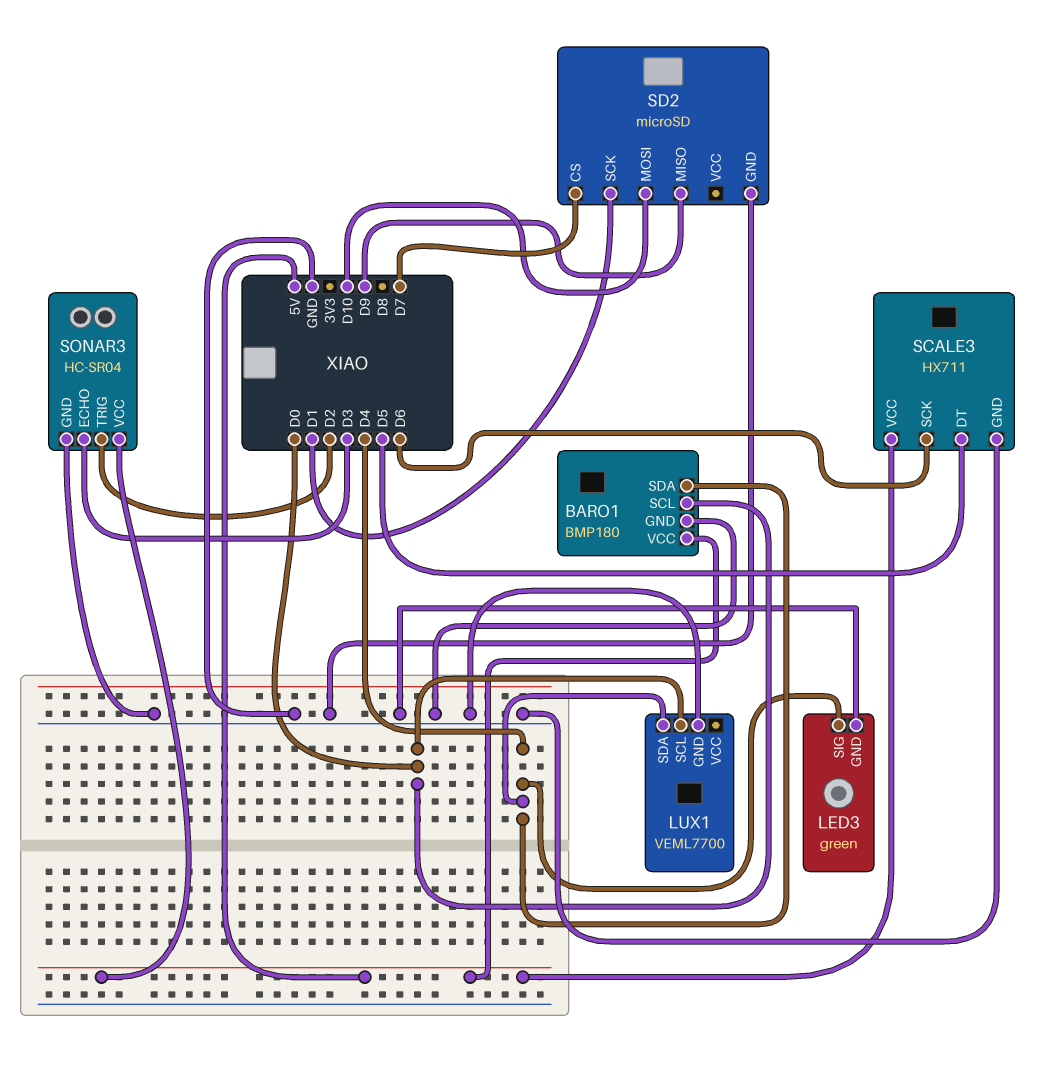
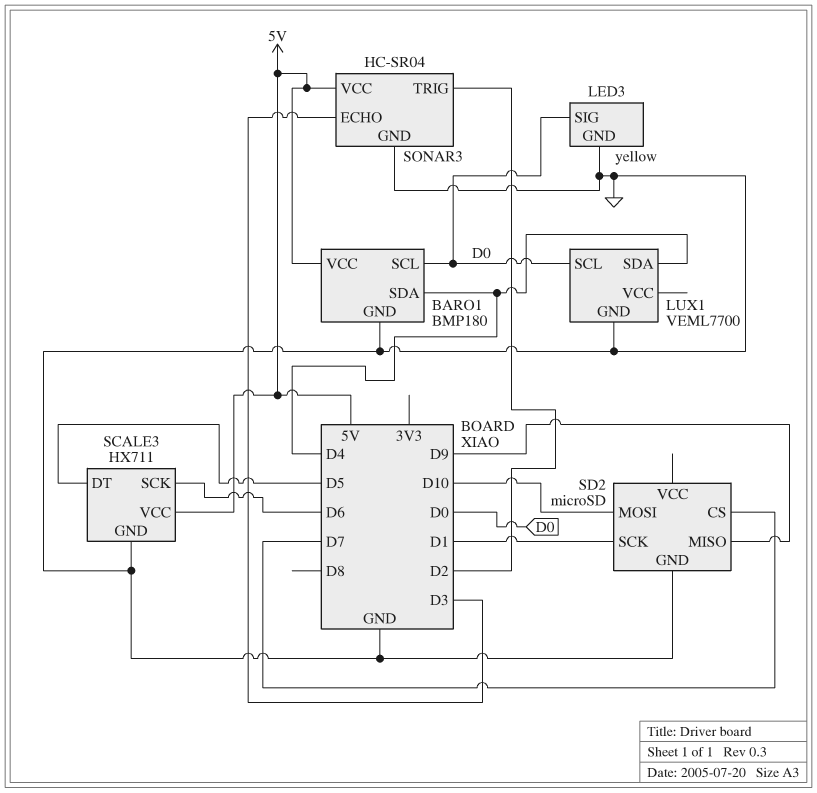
LED3: green -> yellow
LED3 pin SIG: D4 -> D0

